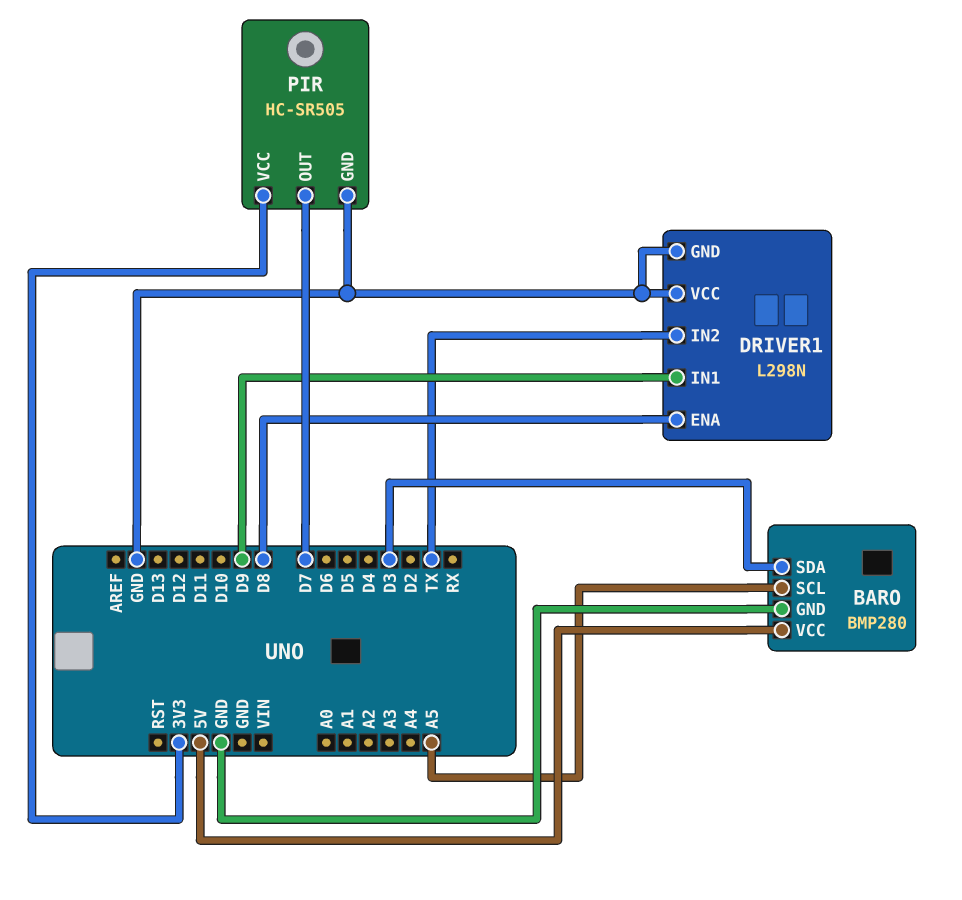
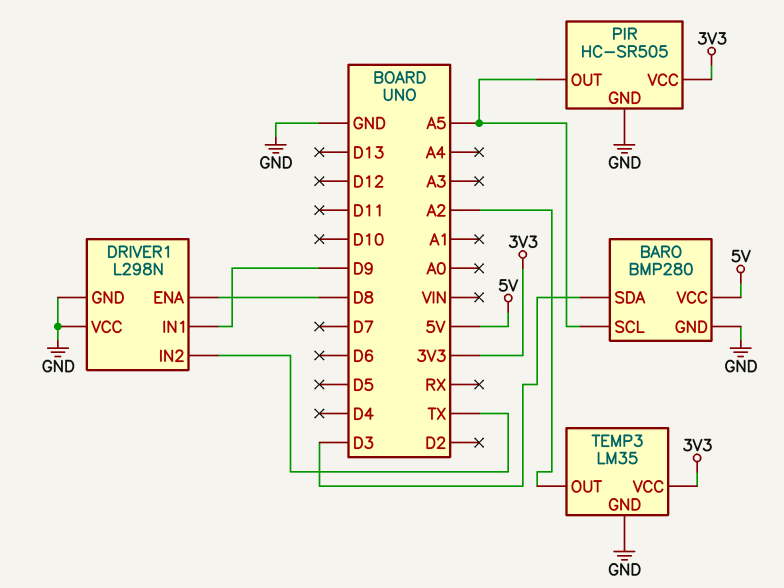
PIR pin OUT: D7 -> A5
TEMP3: none -> LM35
TEMP3 pin GND: none -> GND
TEMP3 pin OUT: none -> A2
TEMP3 pin VCC: none -> 3V3

